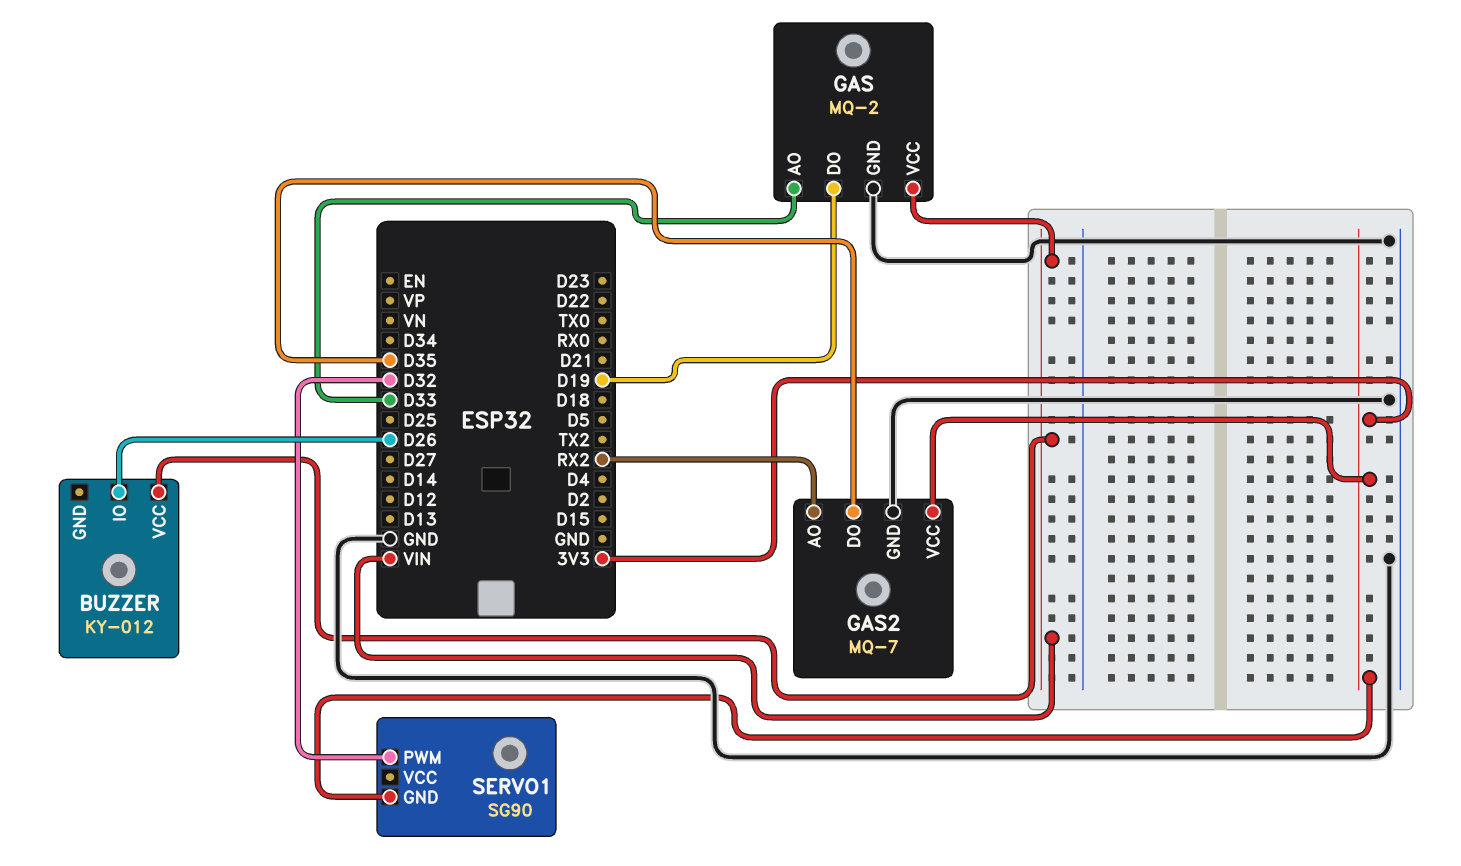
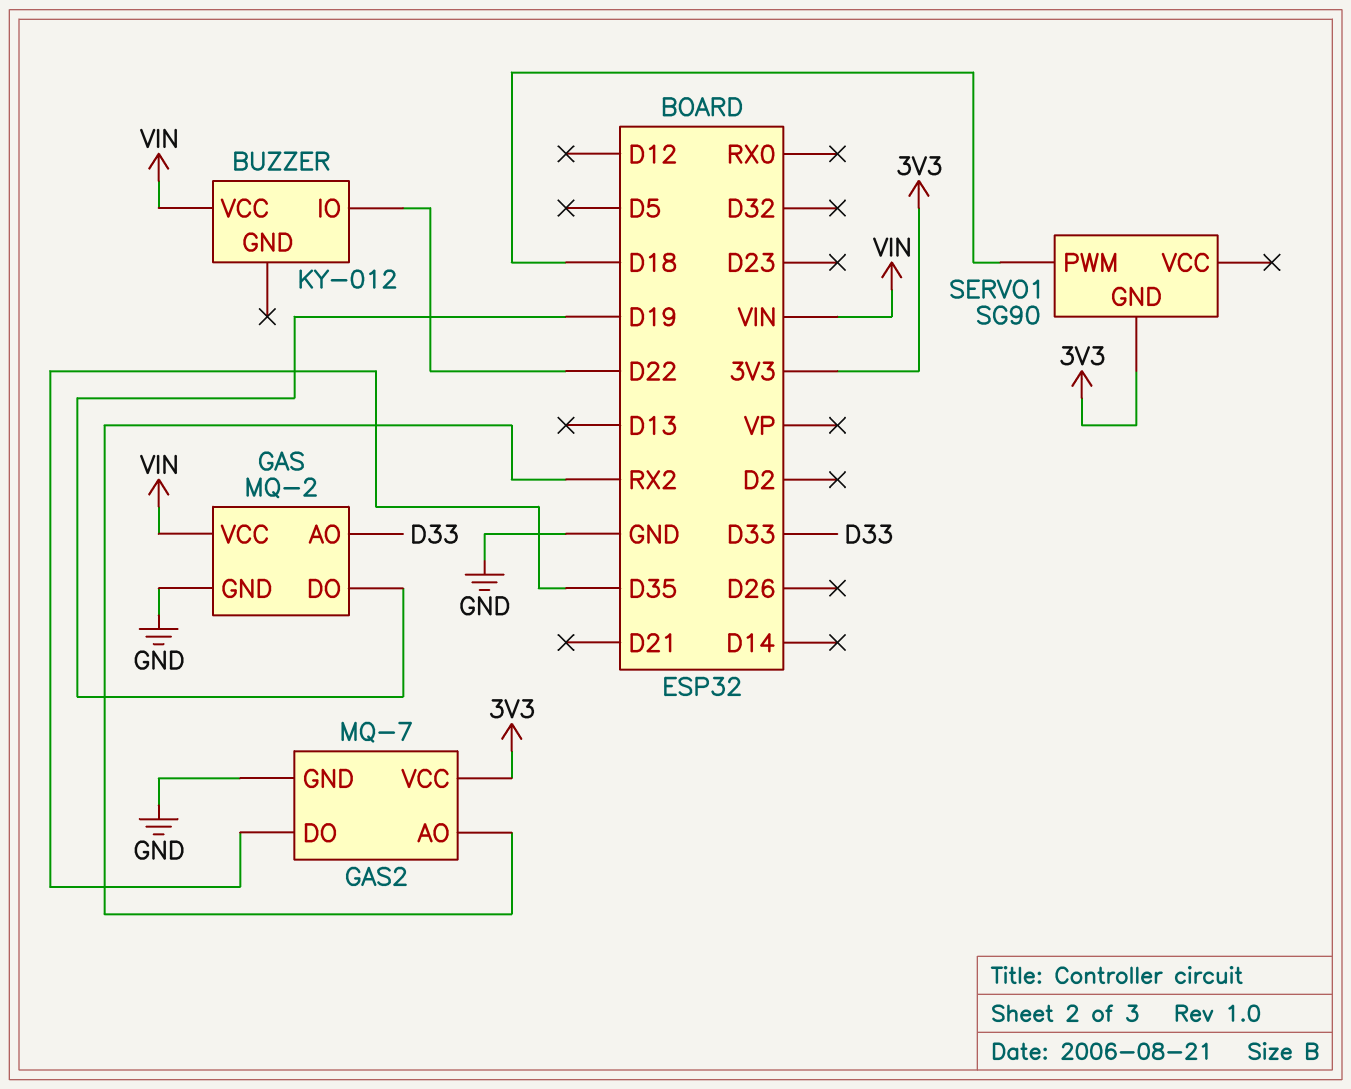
BUZZER pin IO: D26 -> D22
SERVO1 pin PWM: D32 -> D18

